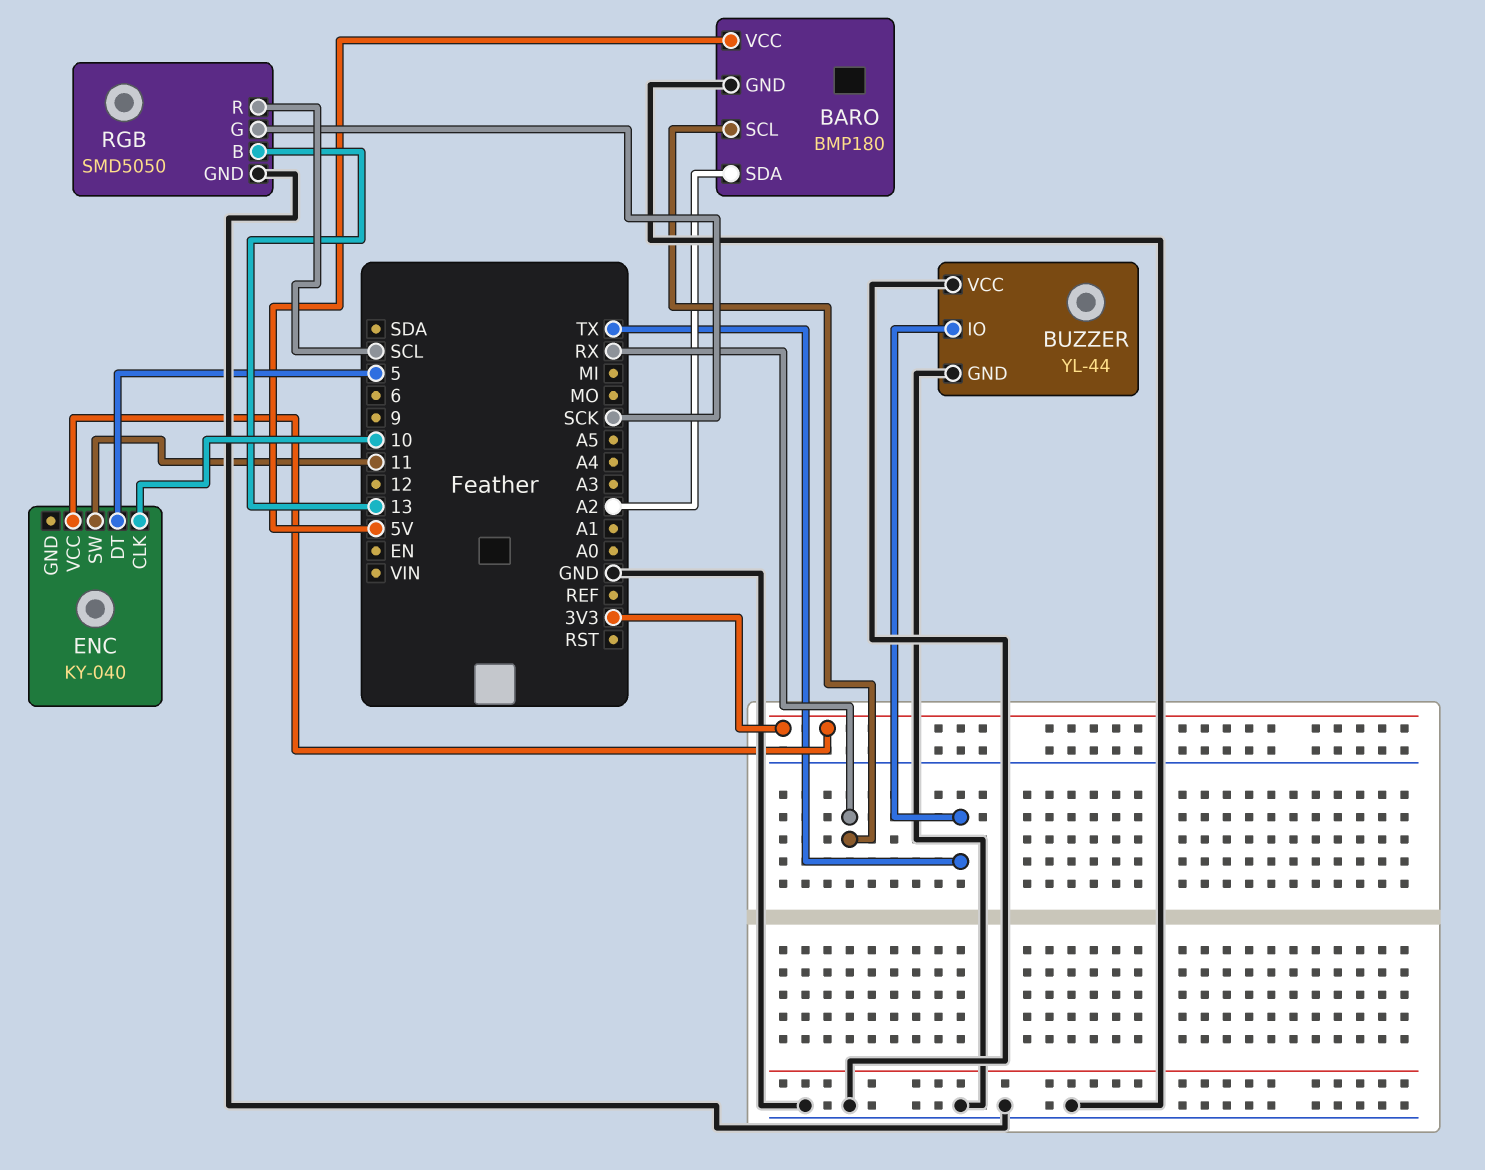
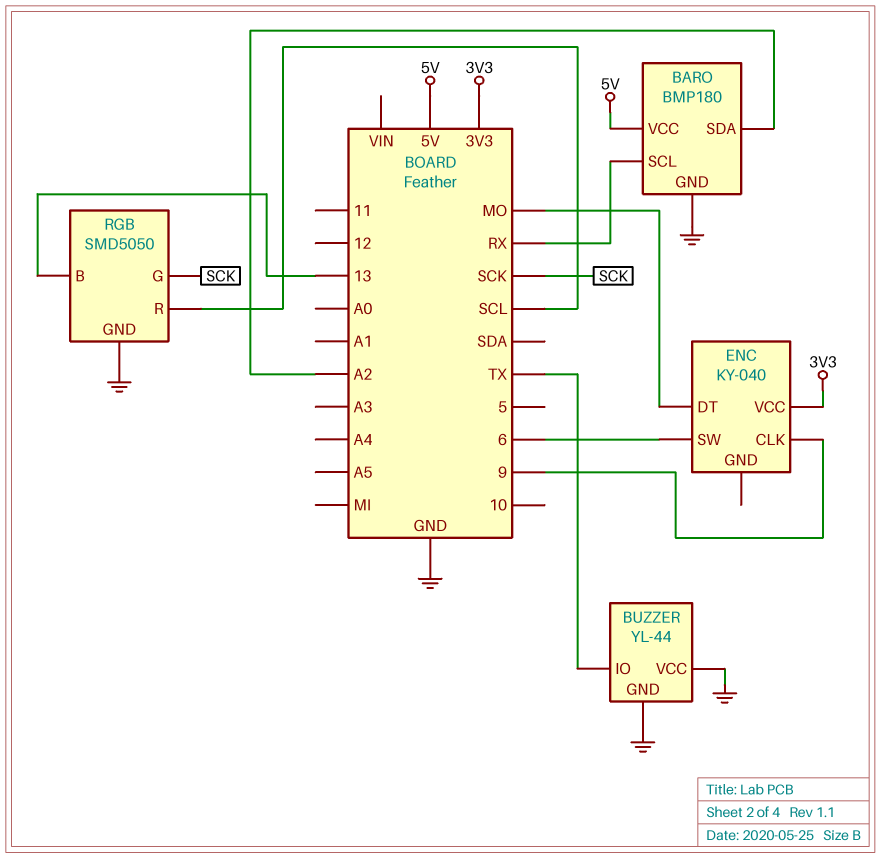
ENC pin CLK: 10 -> 9
ENC pin DT: 5 -> MO
ENC pin SW: 11 -> 6

